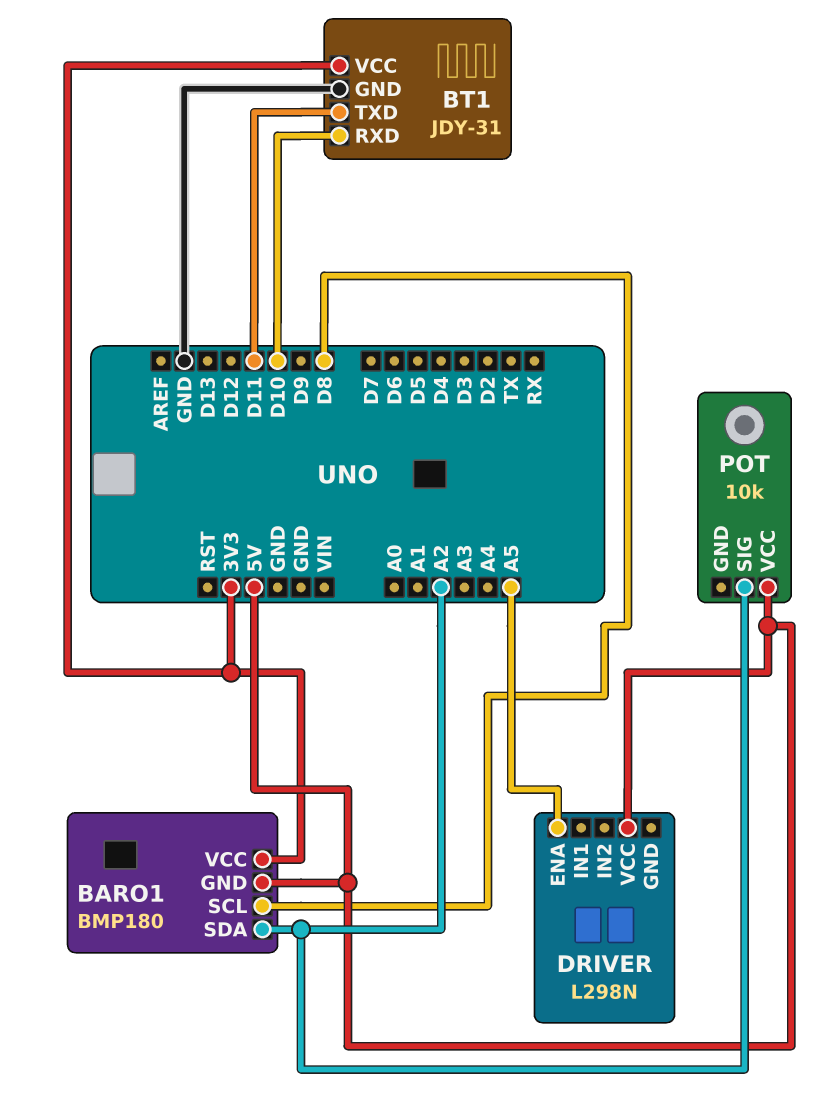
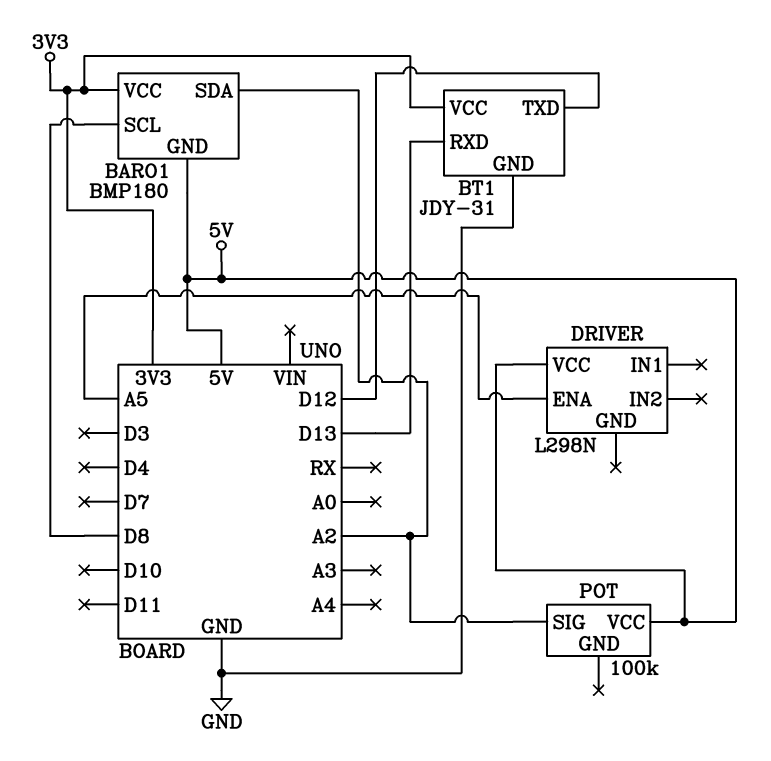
BT1 pin RXD: D10 -> D13
BT1 pin TXD: D11 -> D12
POT: 10k -> 100k

